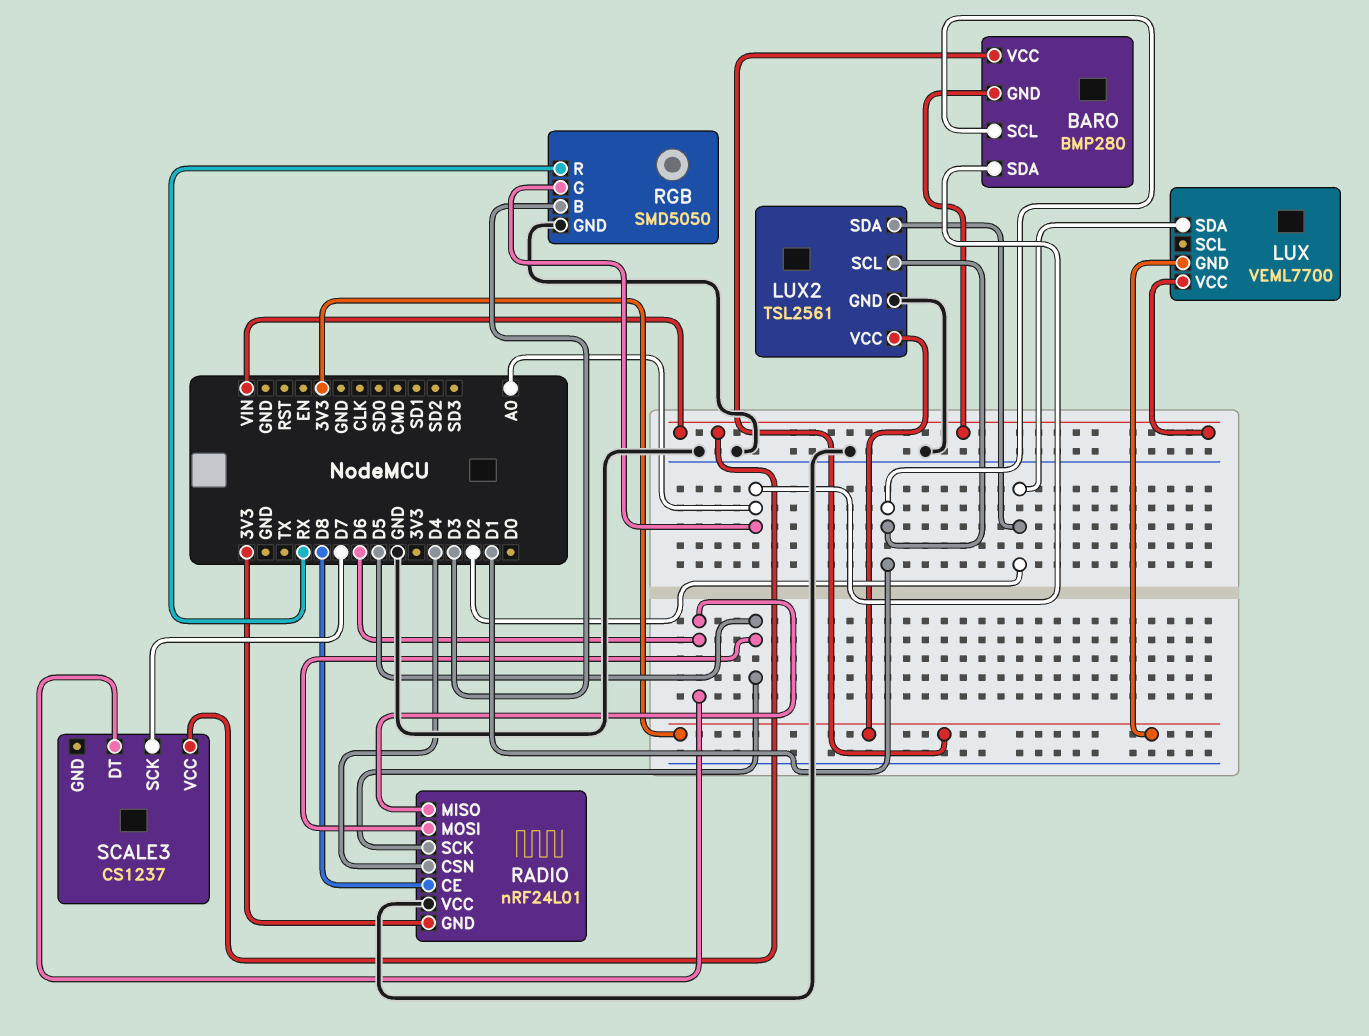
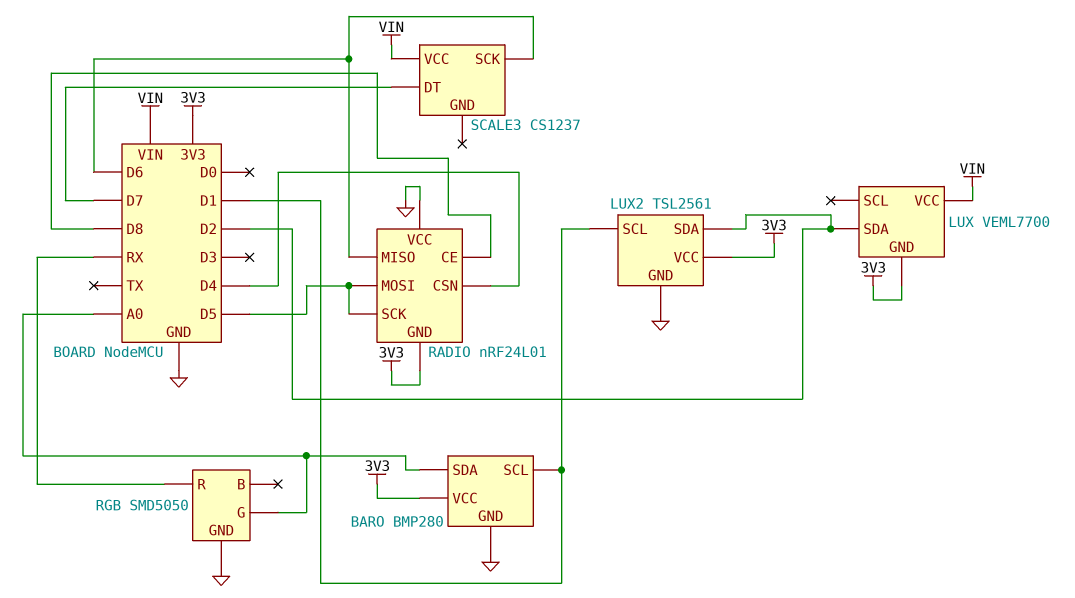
BARO pin GND: VIN -> GND
RGB pin B: D3 -> none
SCALE3 pin DT: D6 -> D7
SCALE3 pin SCK: D7 -> D6

